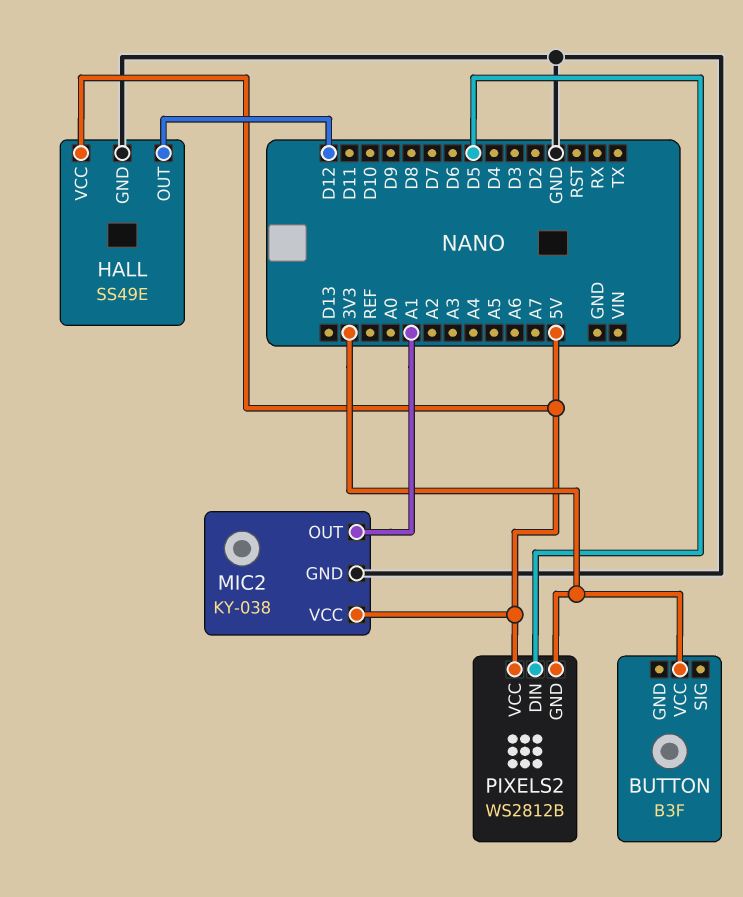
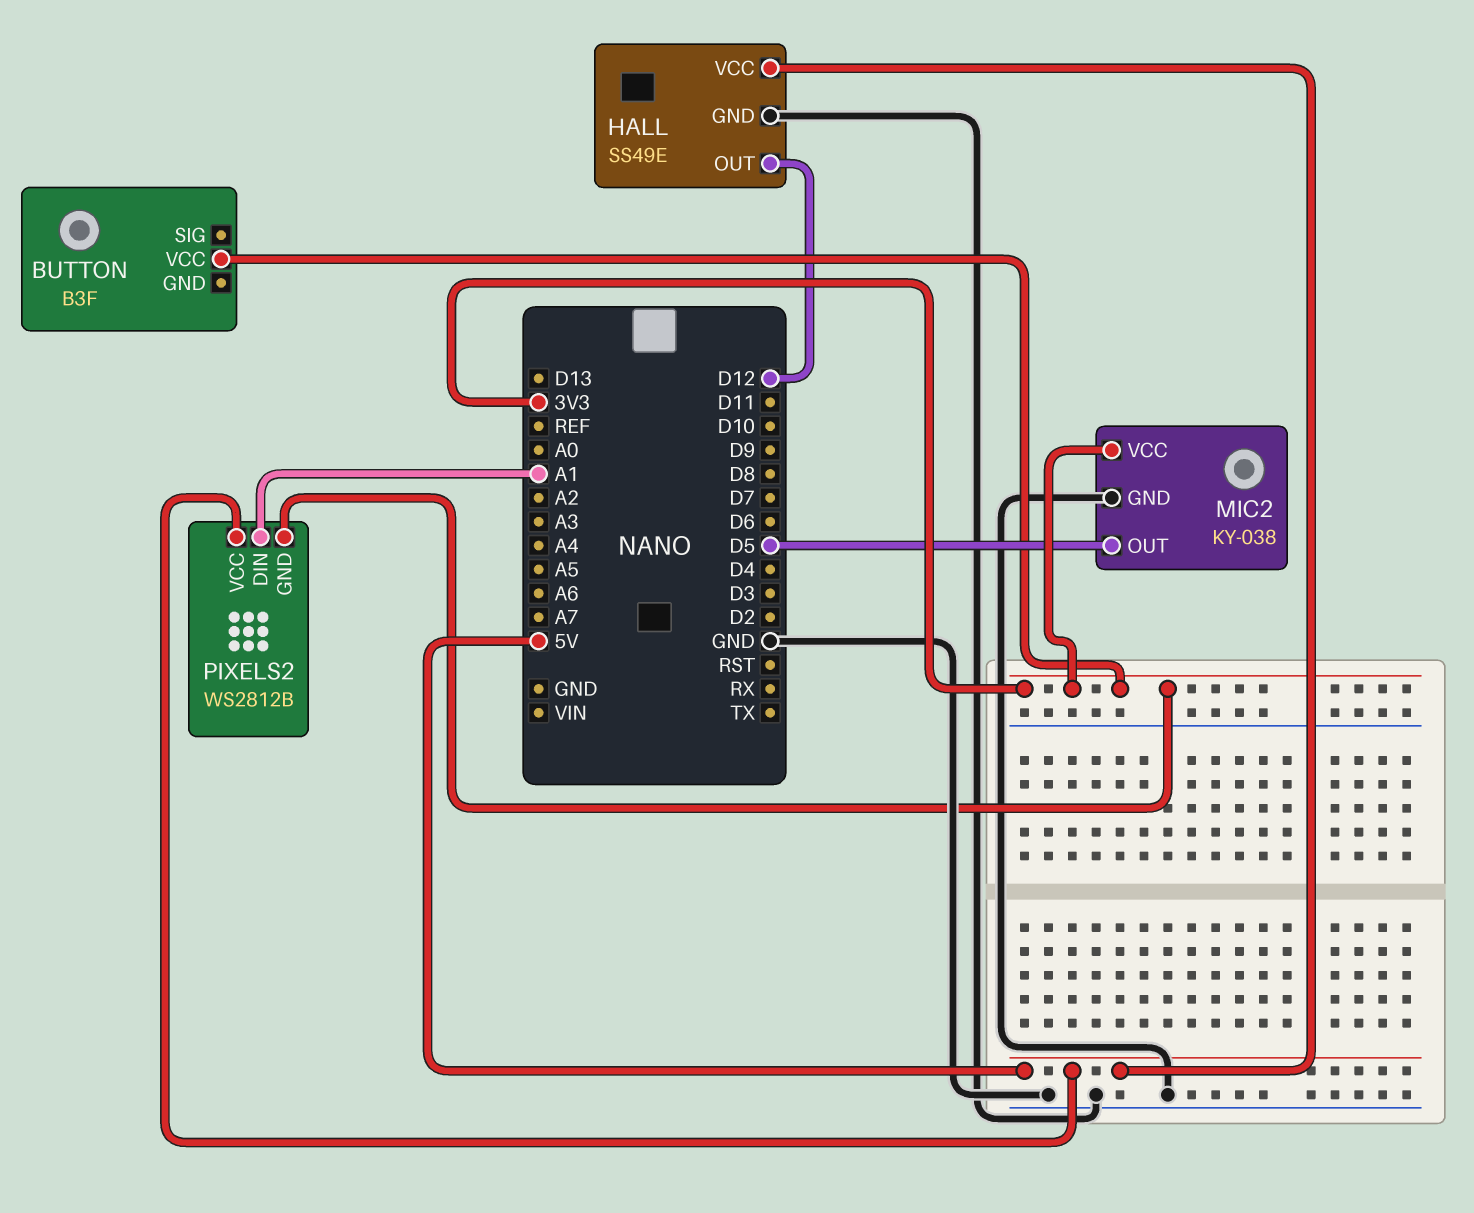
MIC2 pin OUT: A1 -> D5
MIC2 pin VCC: 5V -> 3V3
PIXELS2 pin DIN: D5 -> A1

